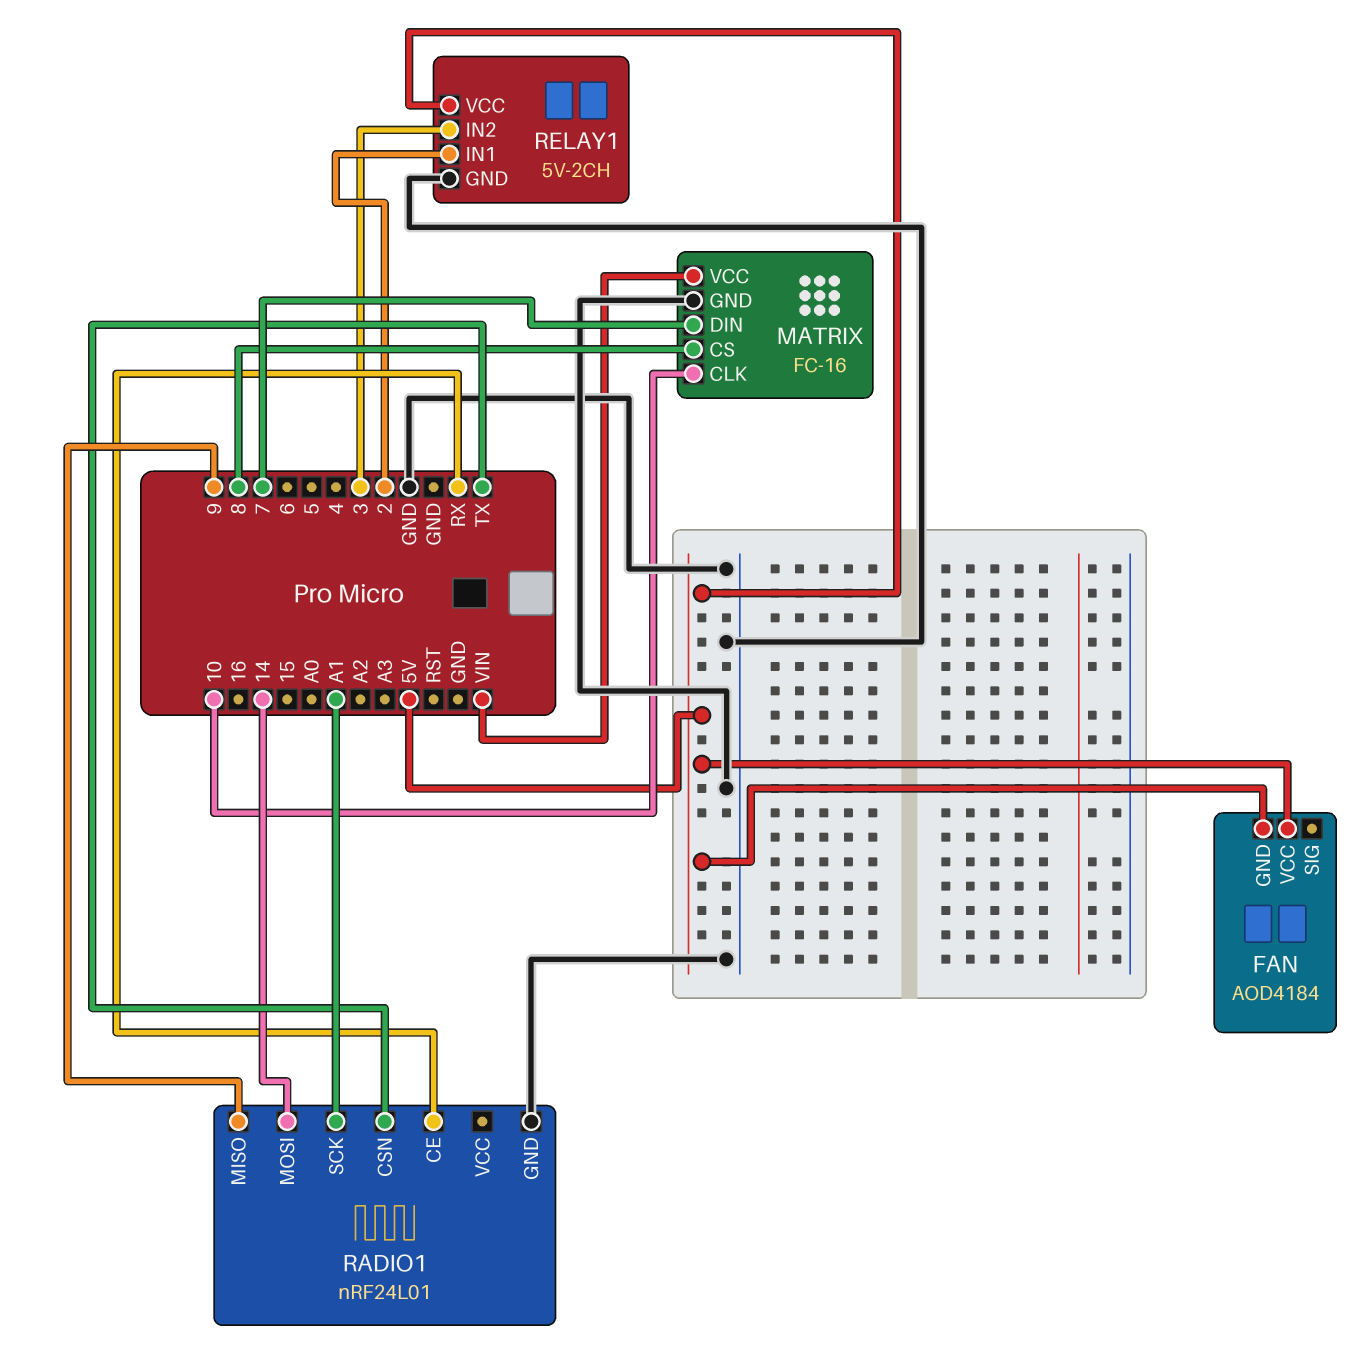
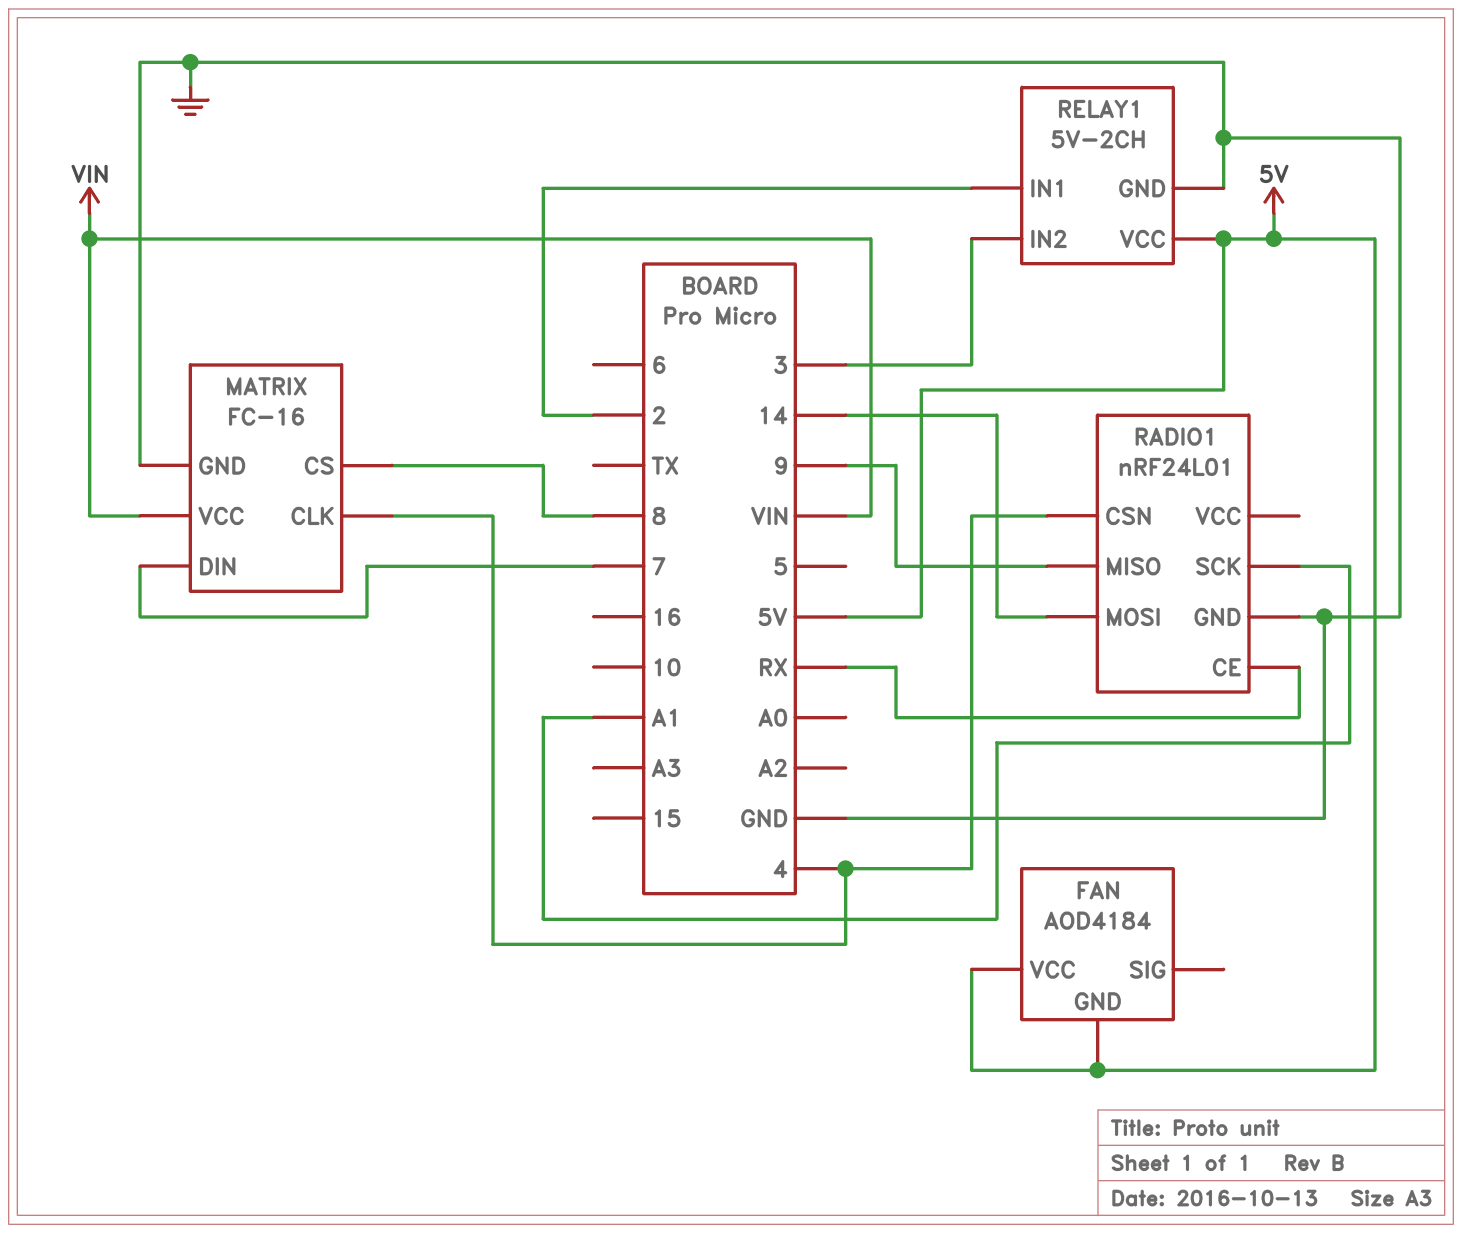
MATRIX pin CLK: 10 -> 4
RADIO1 pin CSN: TX -> 4

